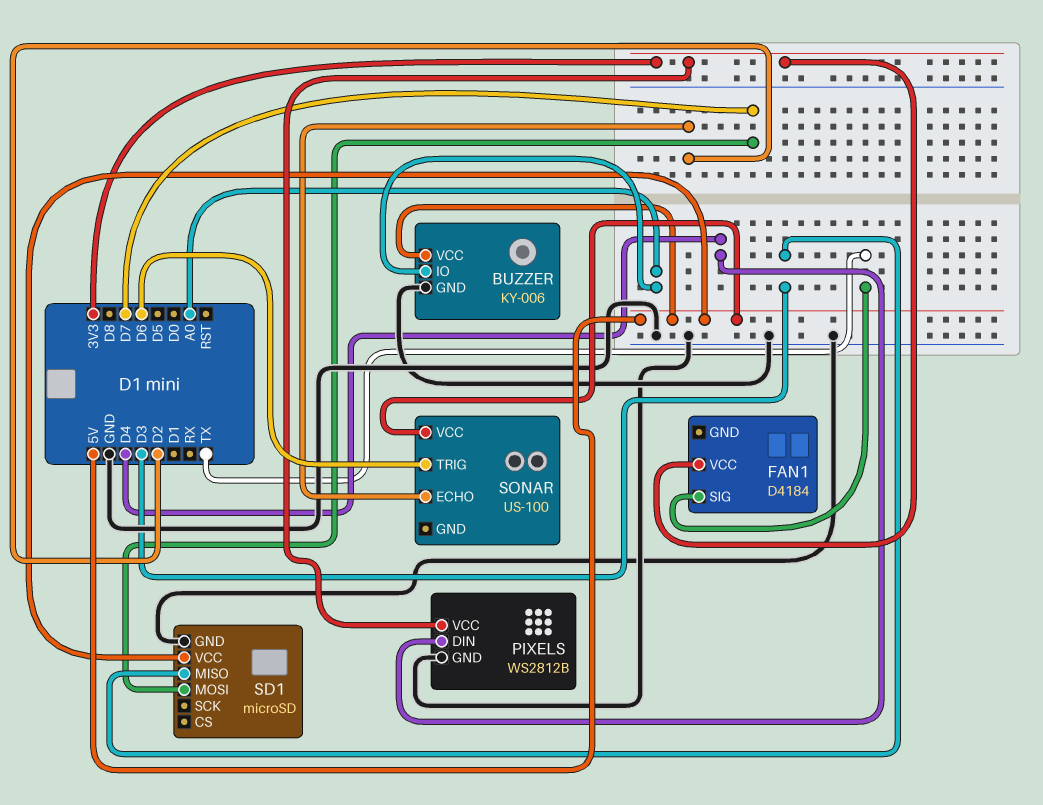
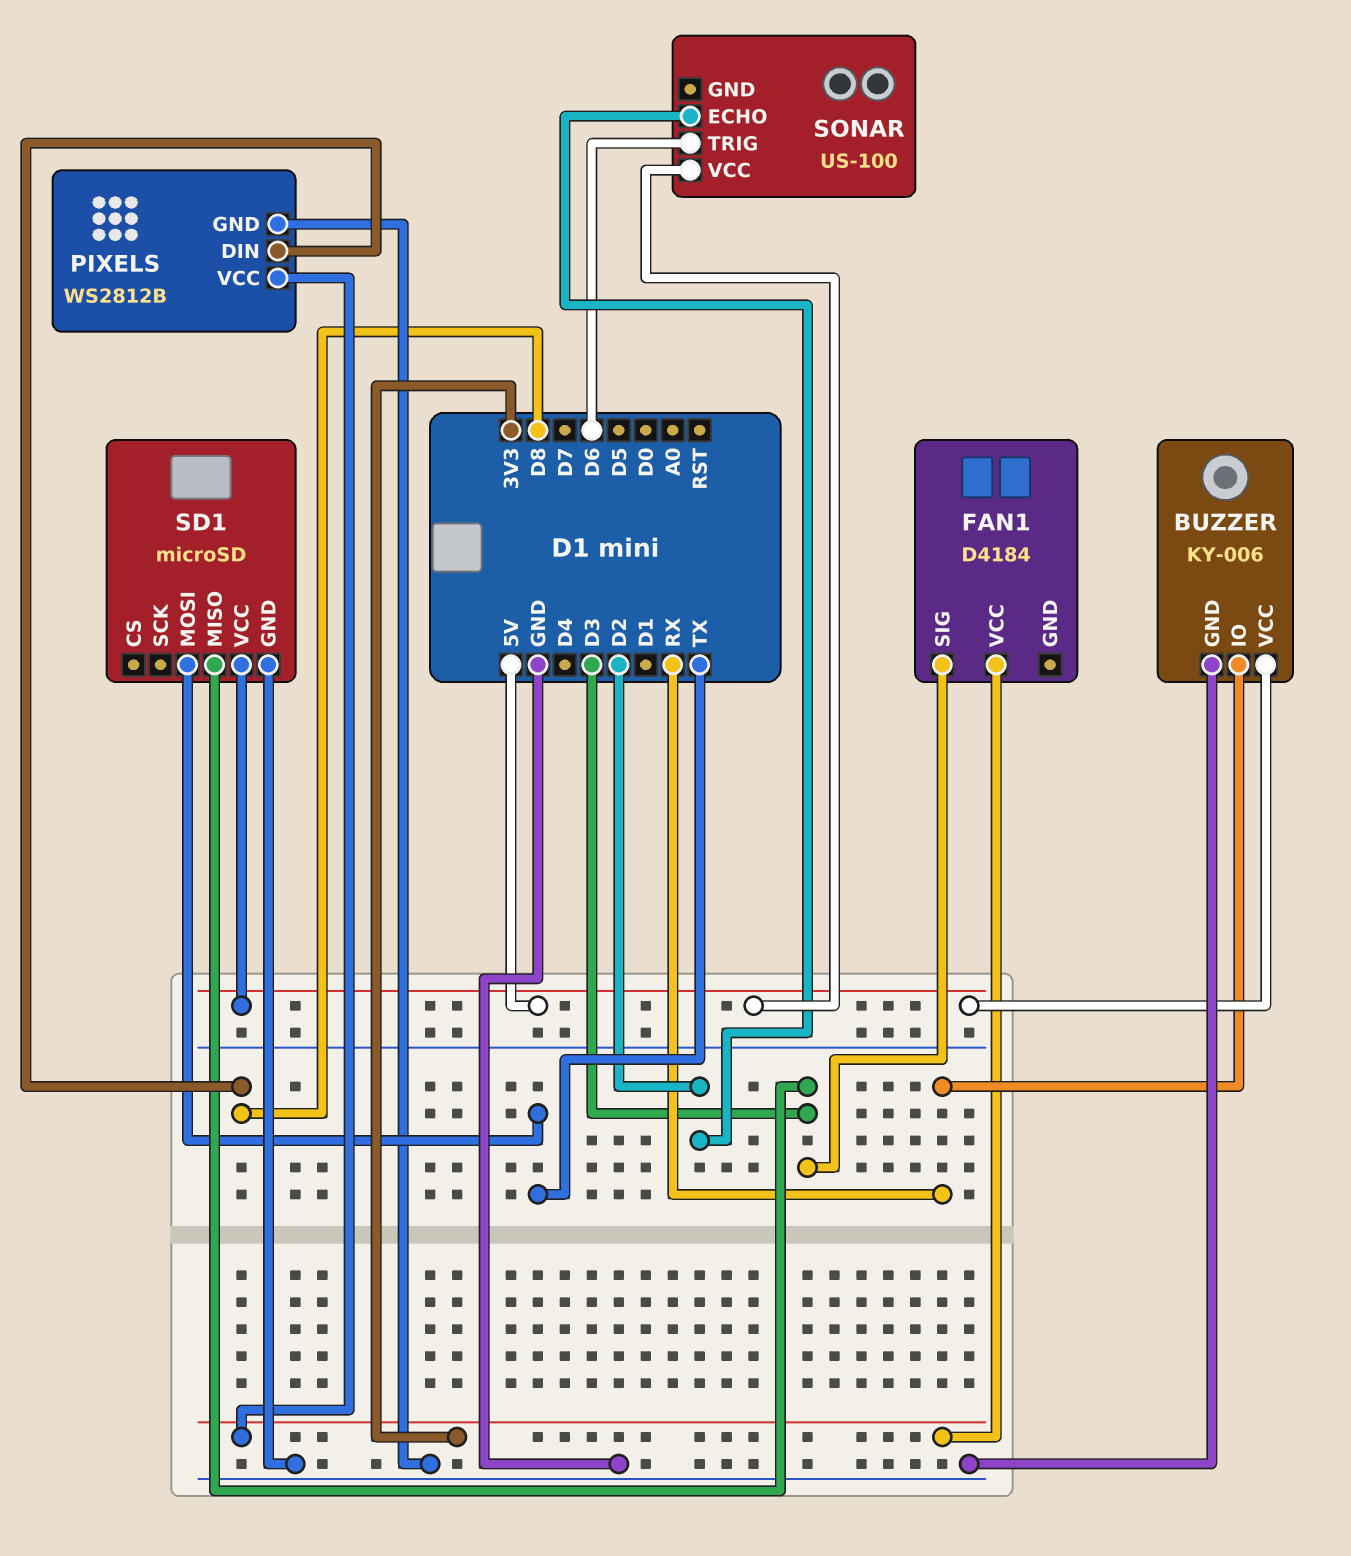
BUZZER pin IO: A0 -> RX
FAN1 pin SIG: TX -> D3
PIXELS pin DIN: D4 -> D8
SD1 pin MOSI: D7 -> TX

